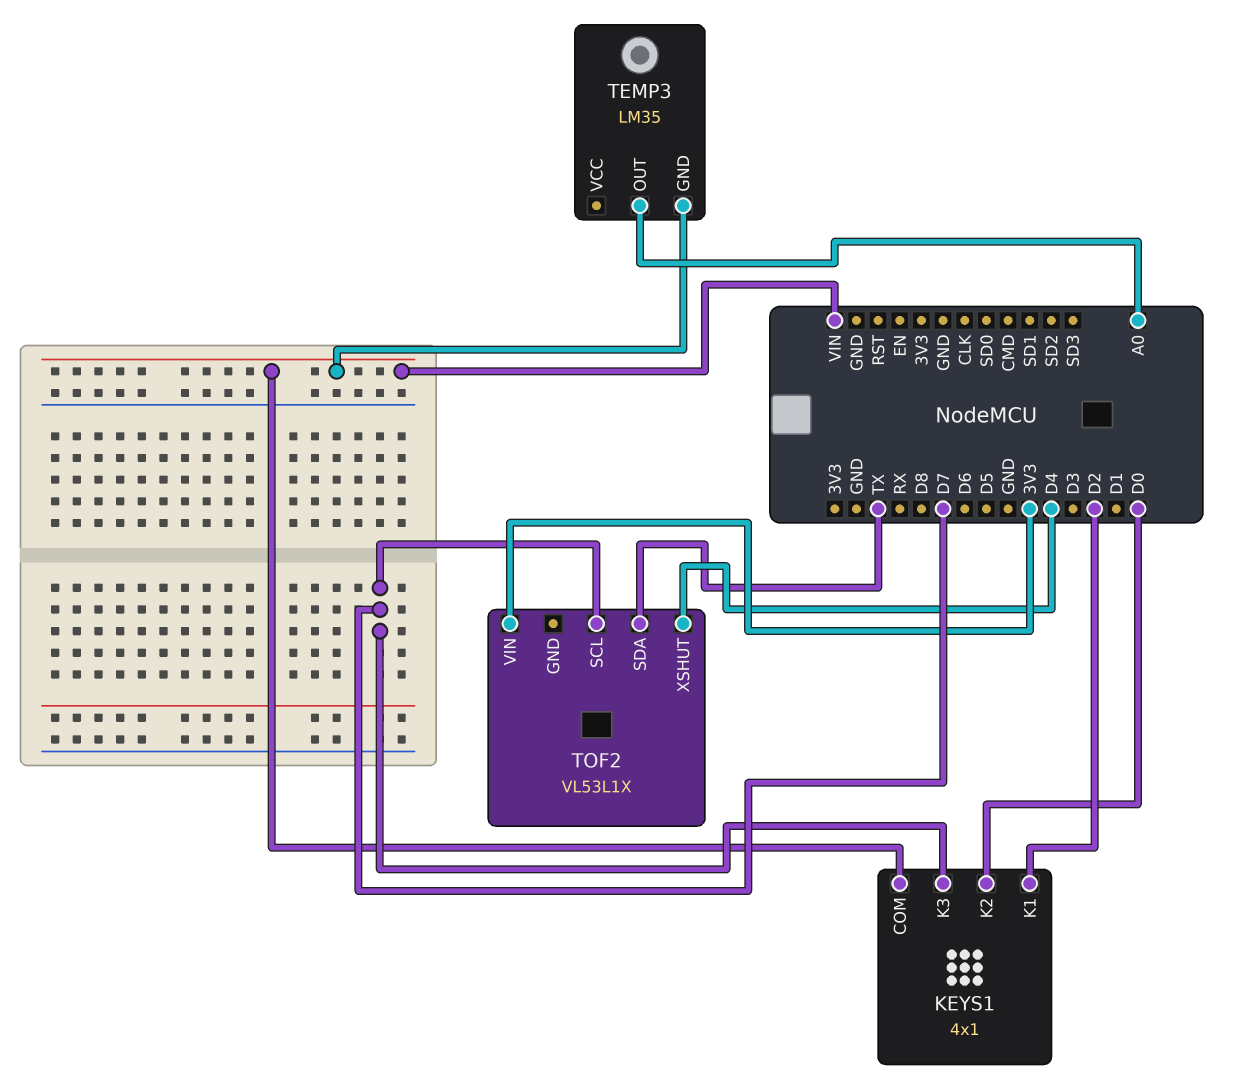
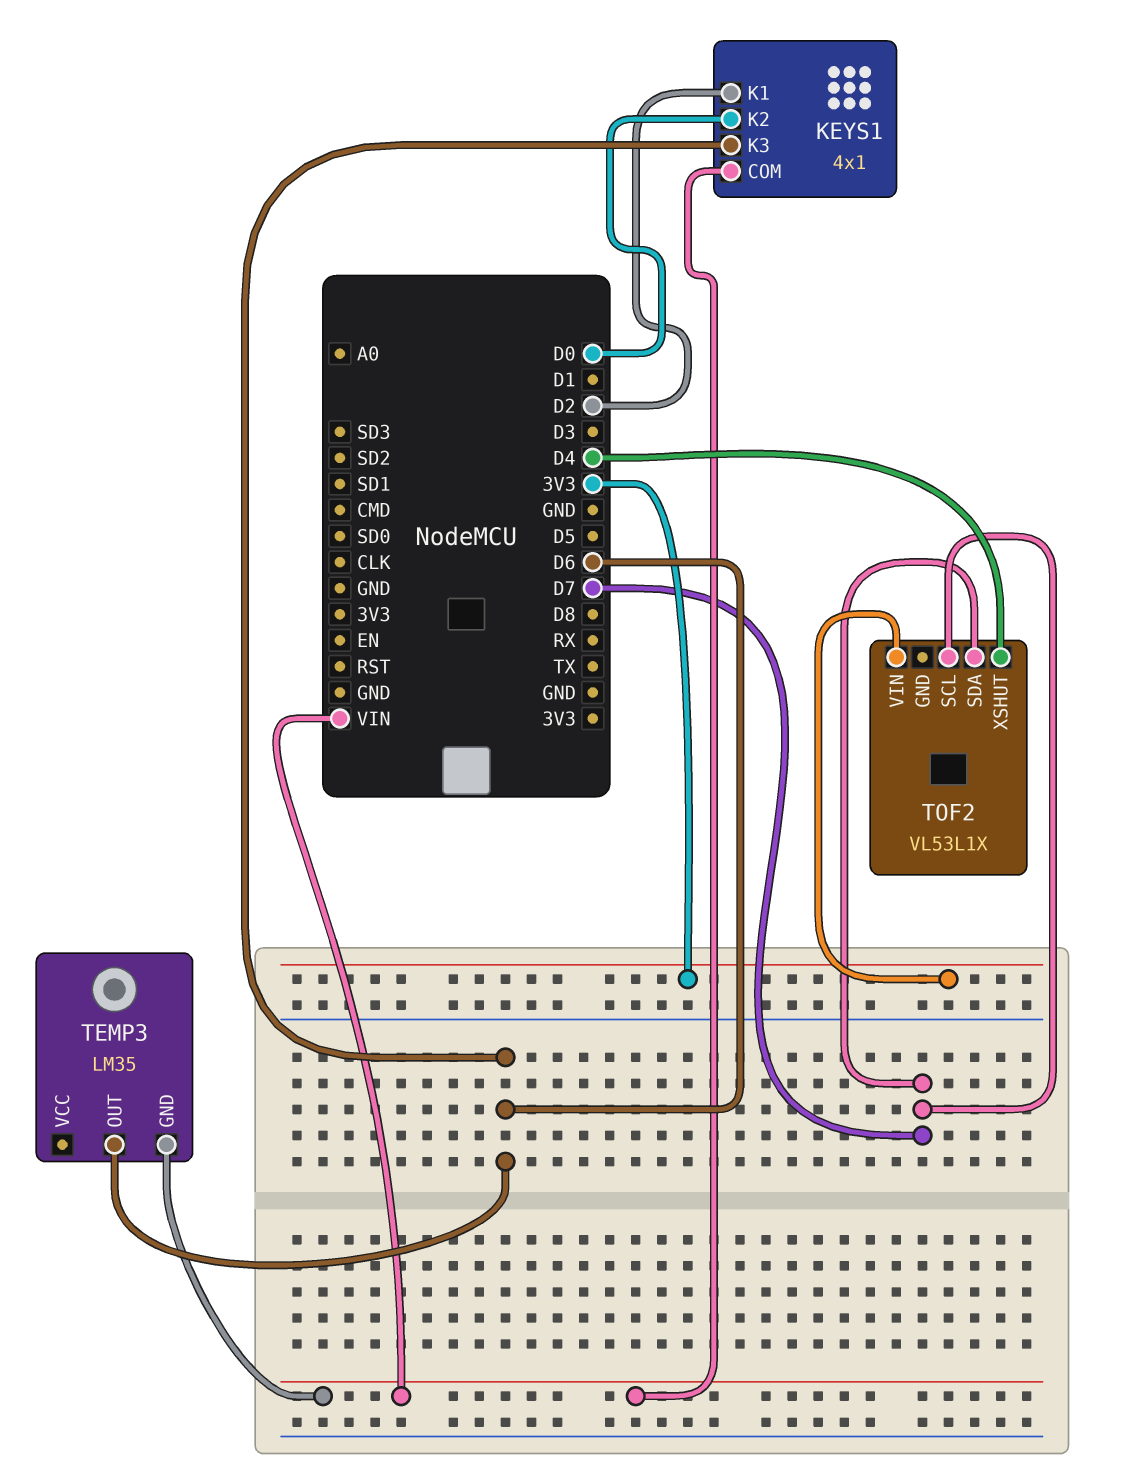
KEYS1 pin K3: D7 -> D6
TEMP3 pin OUT: A0 -> D6
TOF2 pin SDA: TX -> D7

